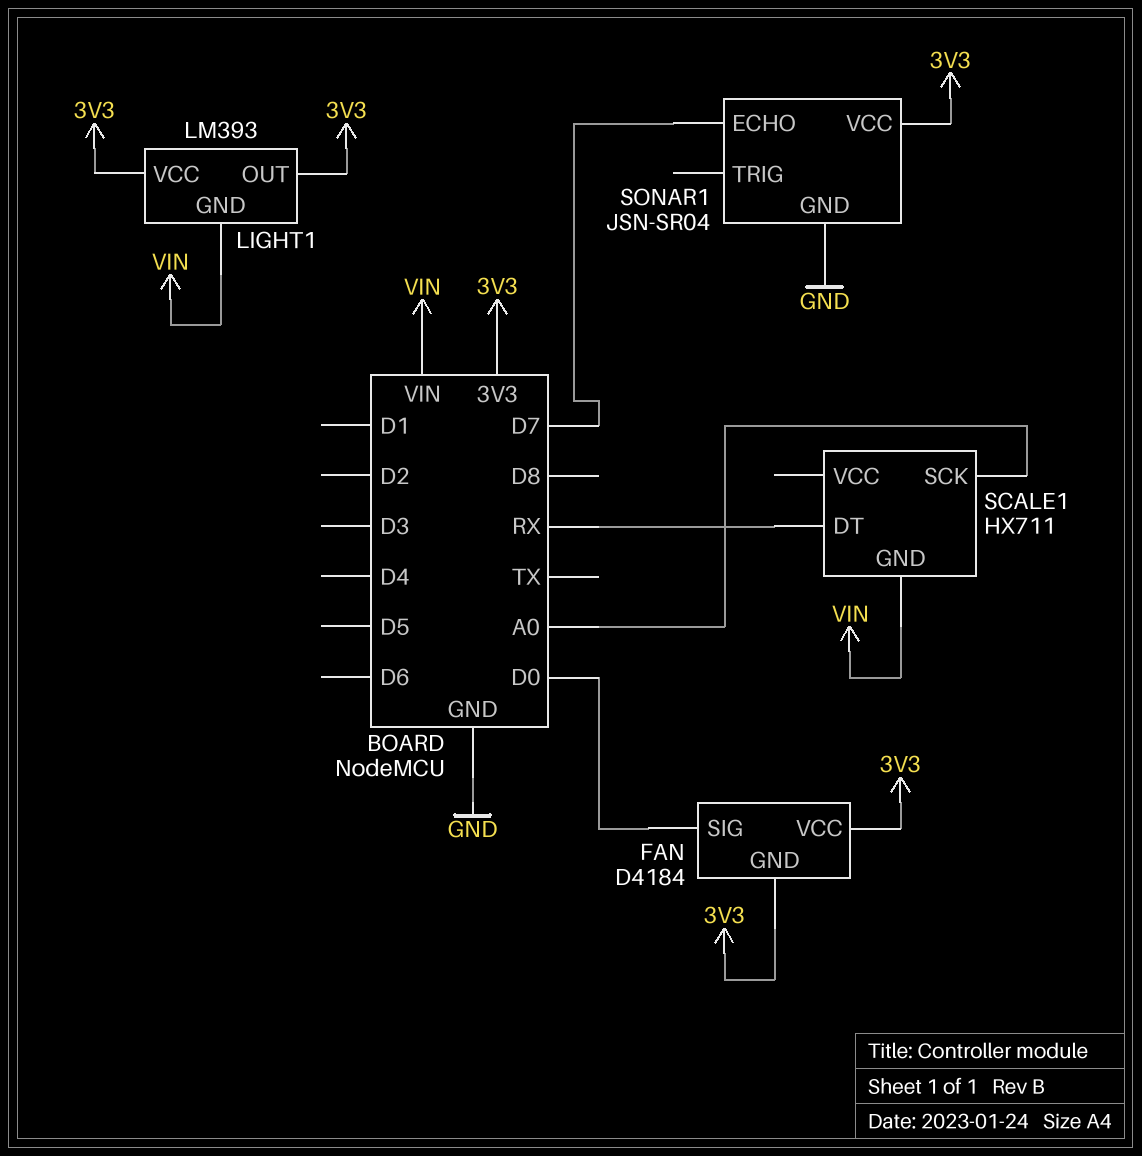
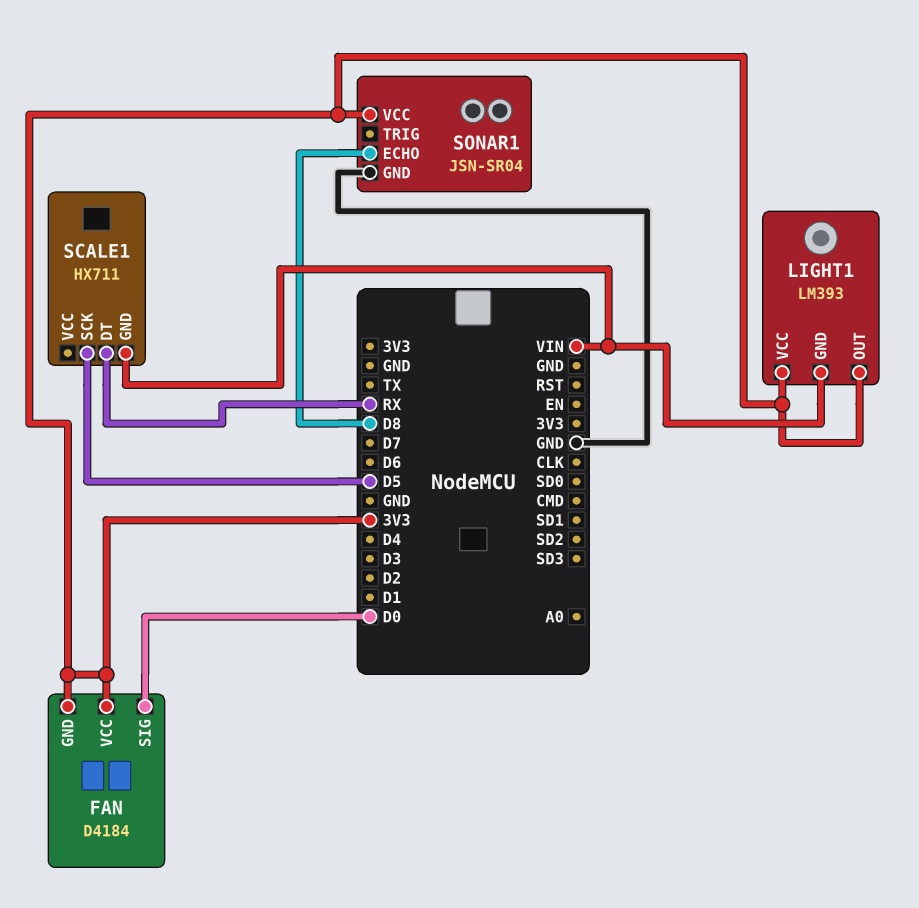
SCALE1 pin SCK: A0 -> D5
SONAR1 pin ECHO: D7 -> D8

